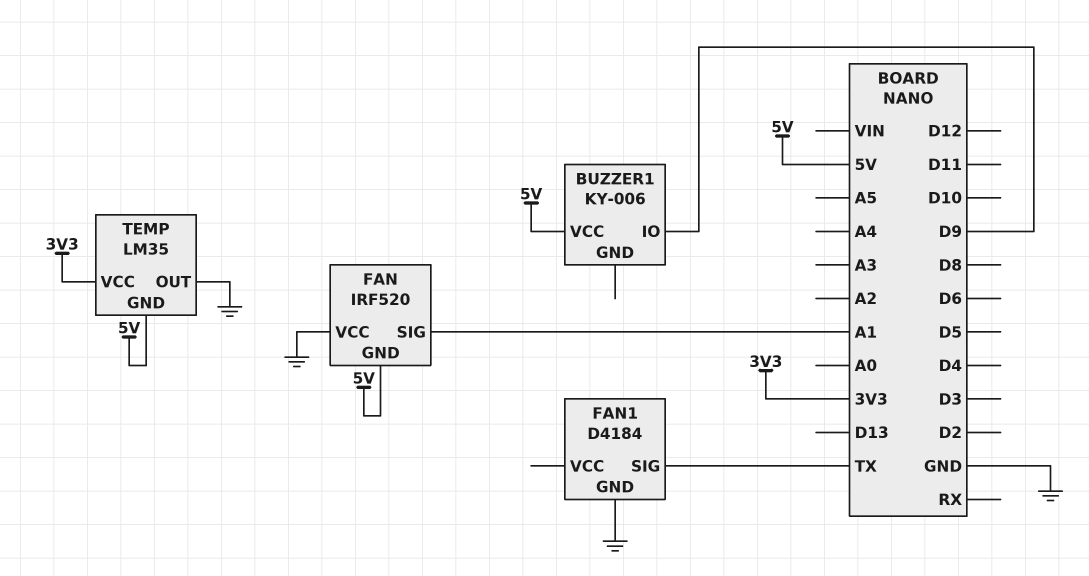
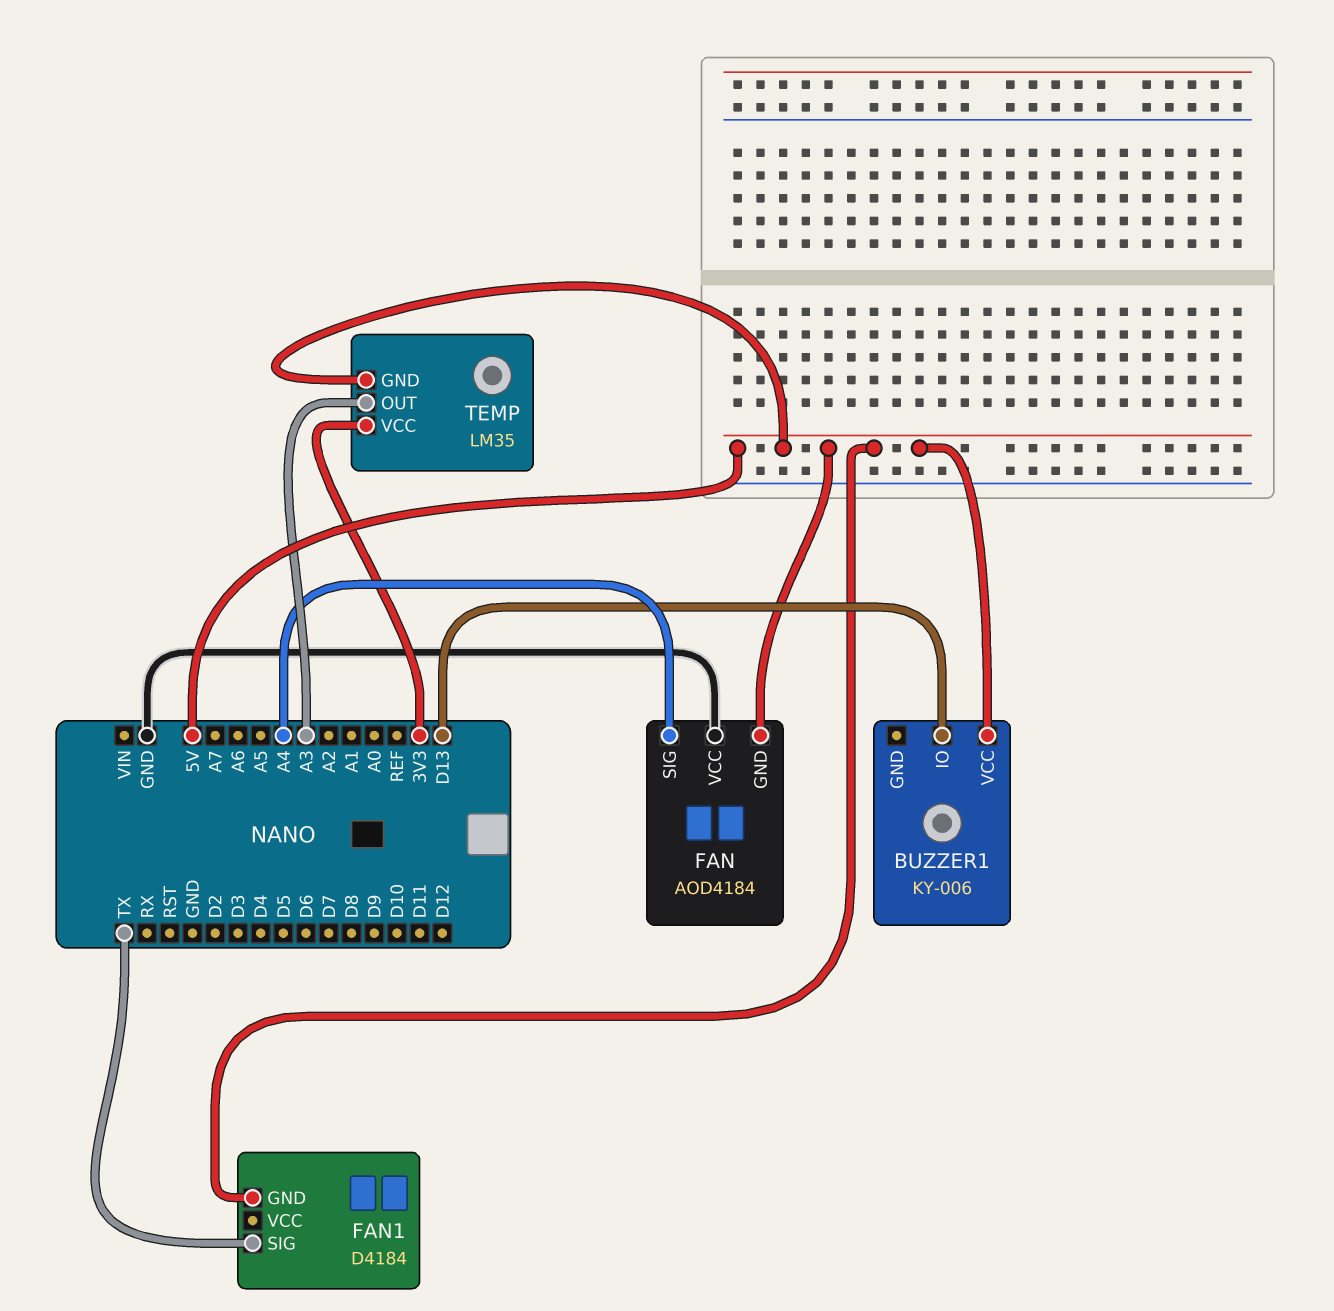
BUZZER1 pin IO: D9 -> D13
FAN: IRF520 -> AOD4184
FAN pin SIG: A1 -> A4
FAN1 pin GND: GND -> 5V
TEMP pin OUT: GND -> A3

